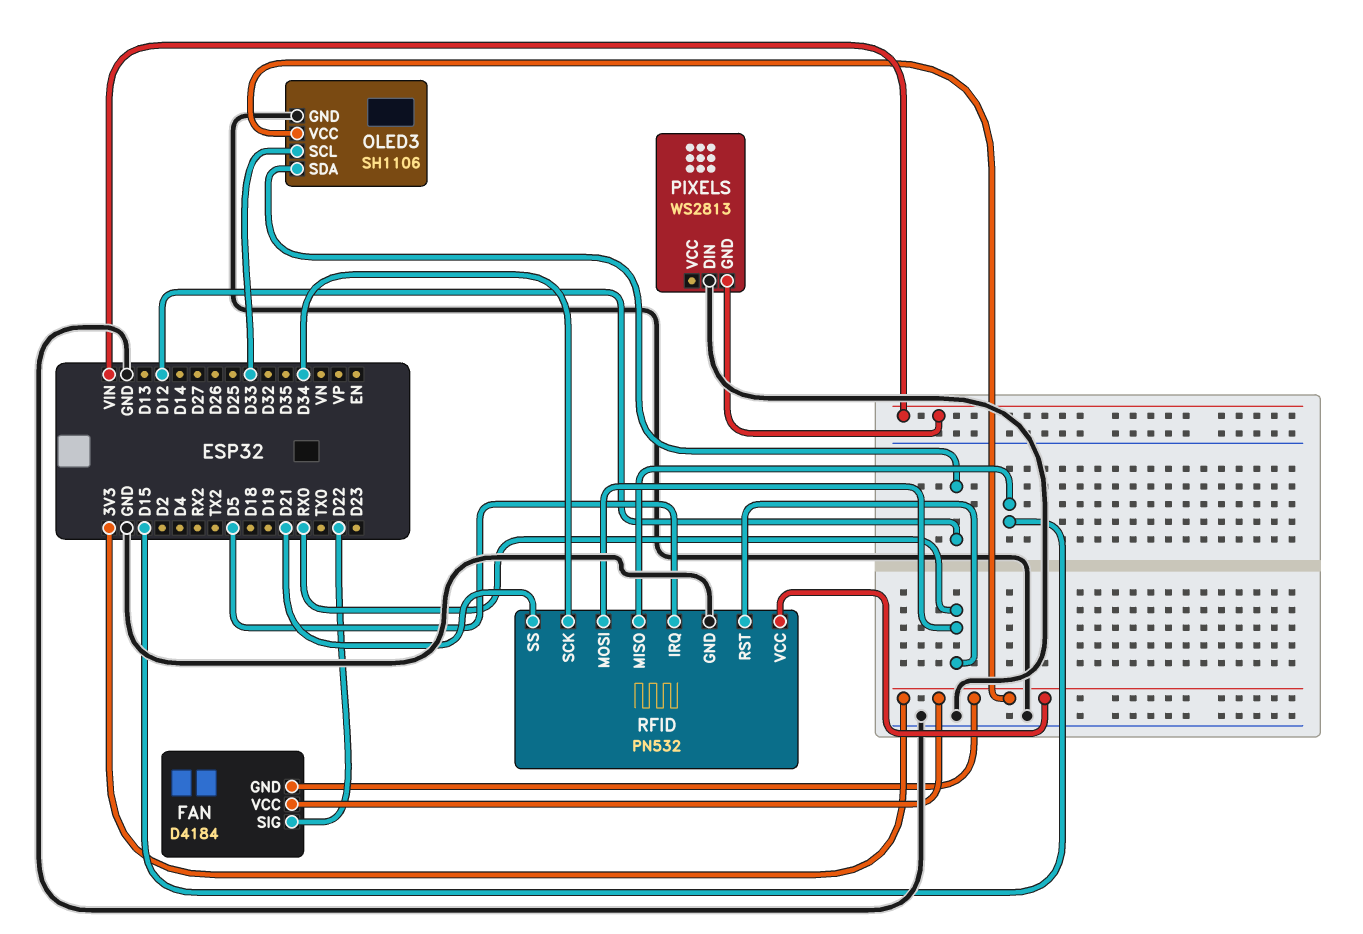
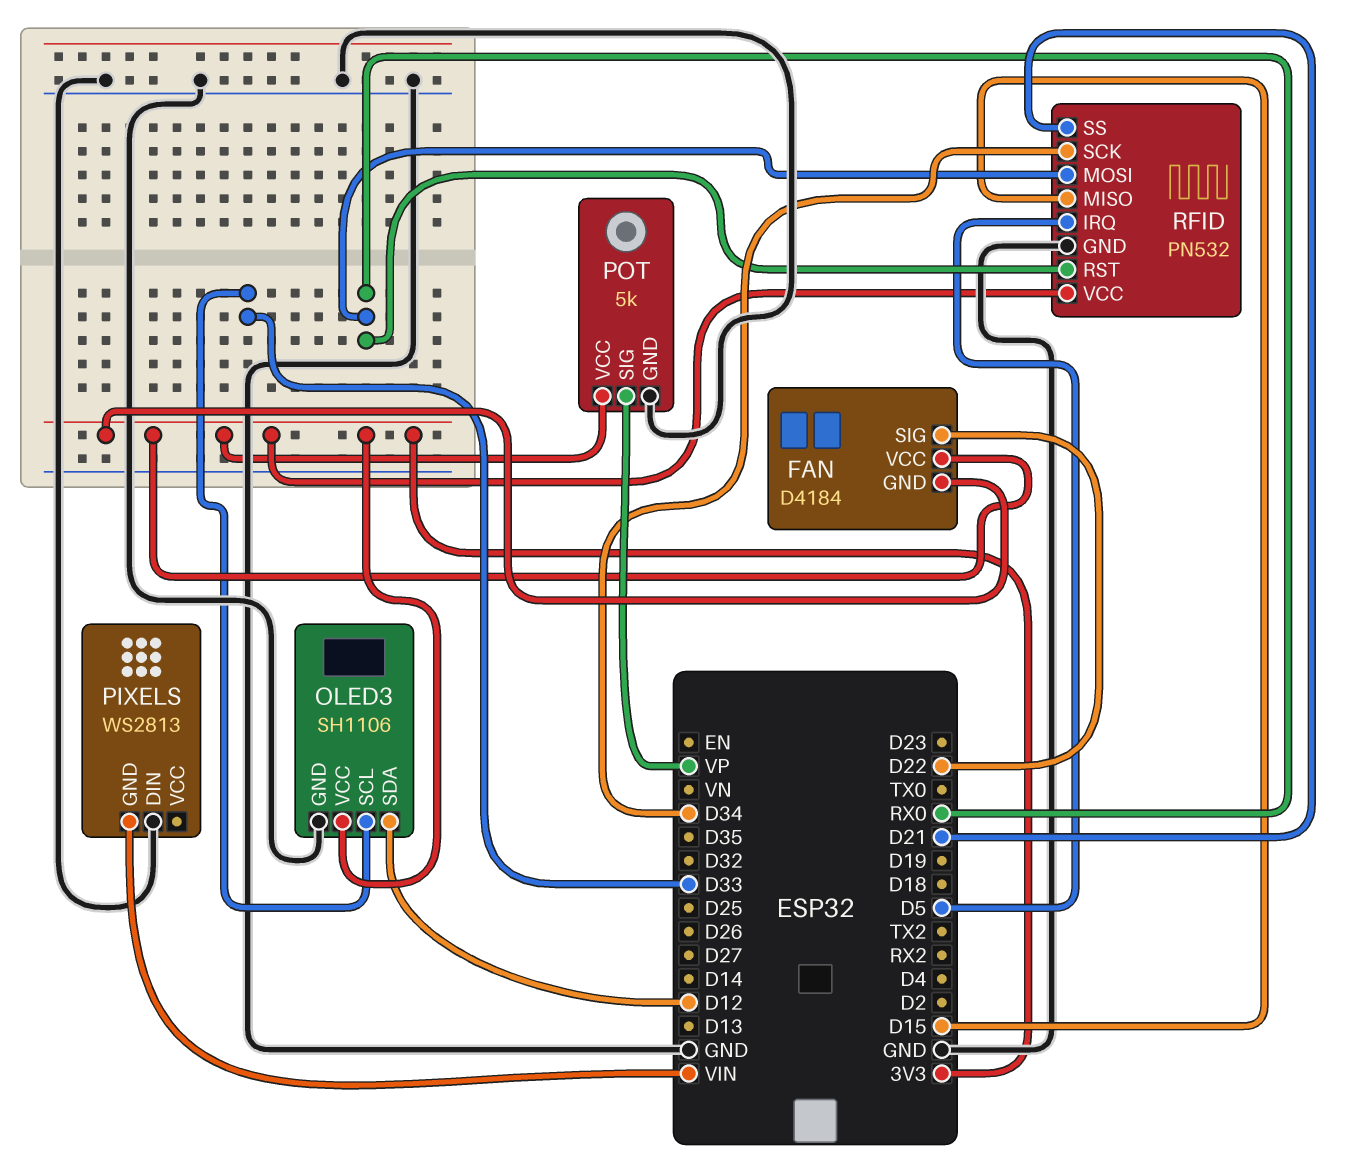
POT: none -> 5k
POT pin GND: none -> GND
POT pin SIG: none -> VP
POT pin VCC: none -> 3V3

